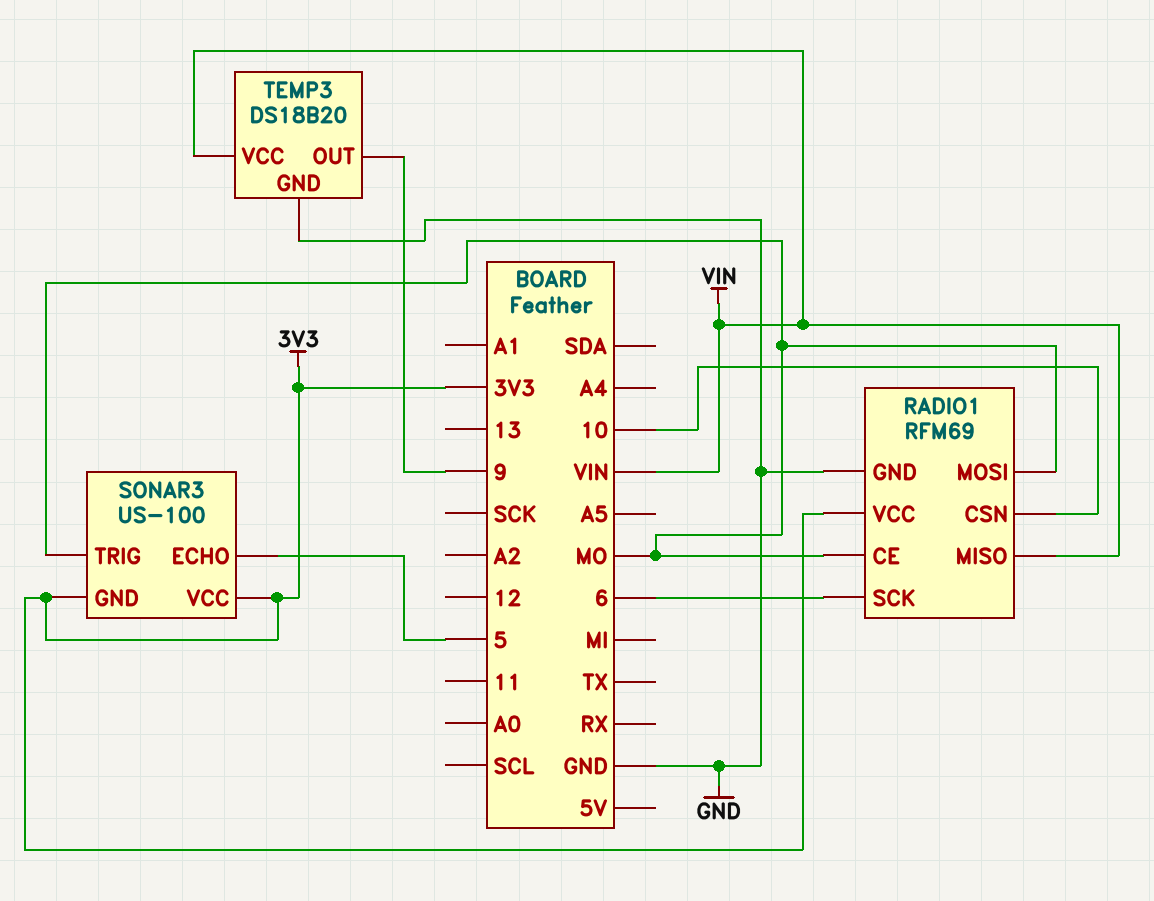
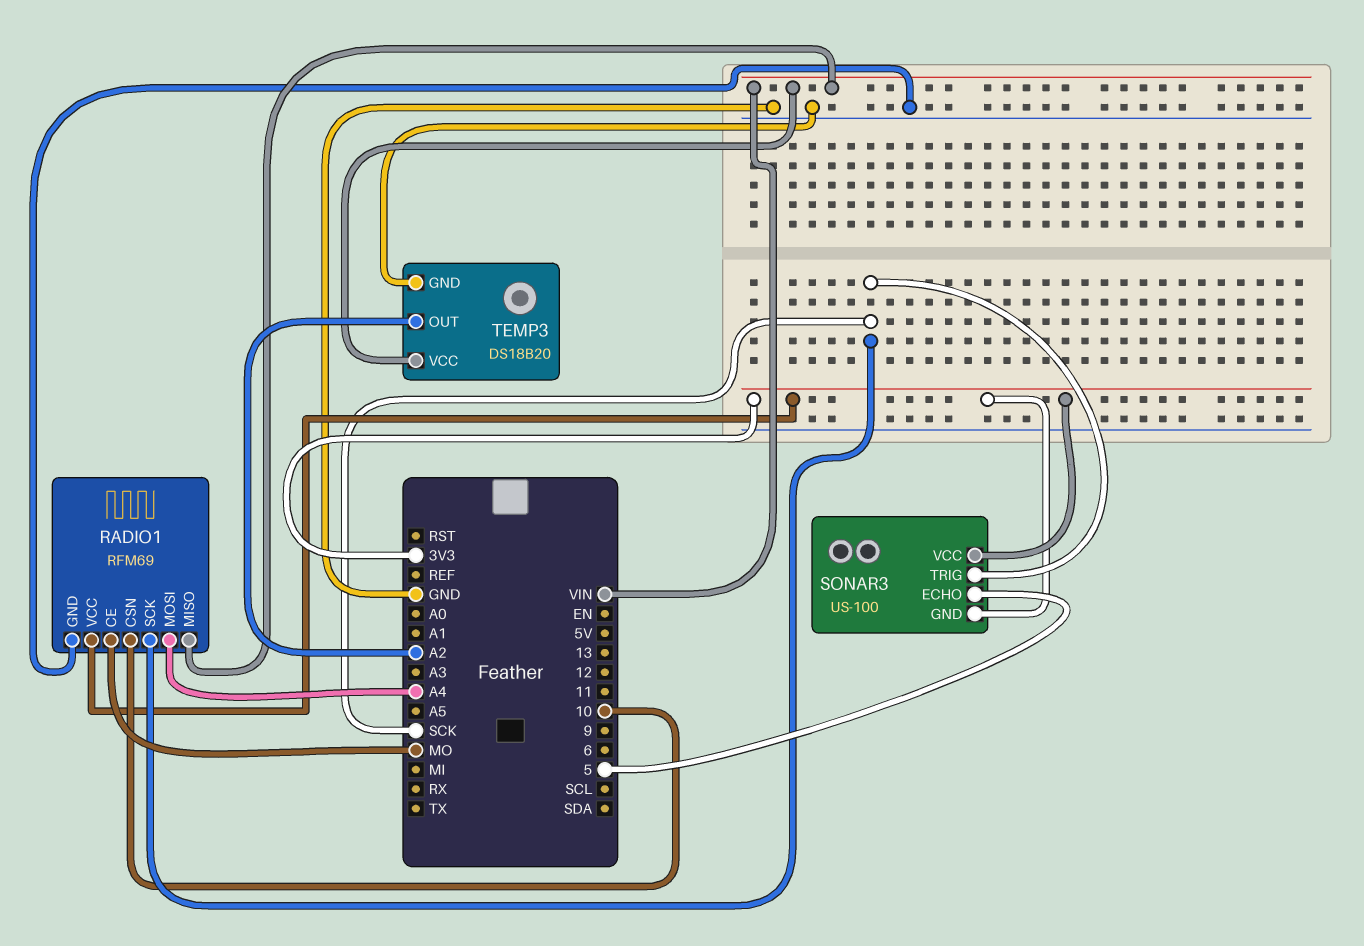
RADIO1 pin MOSI: MO -> A4
RADIO1 pin SCK: 6 -> SCK
SONAR3 pin TRIG: MO -> SCK
TEMP3 pin OUT: 9 -> A2

